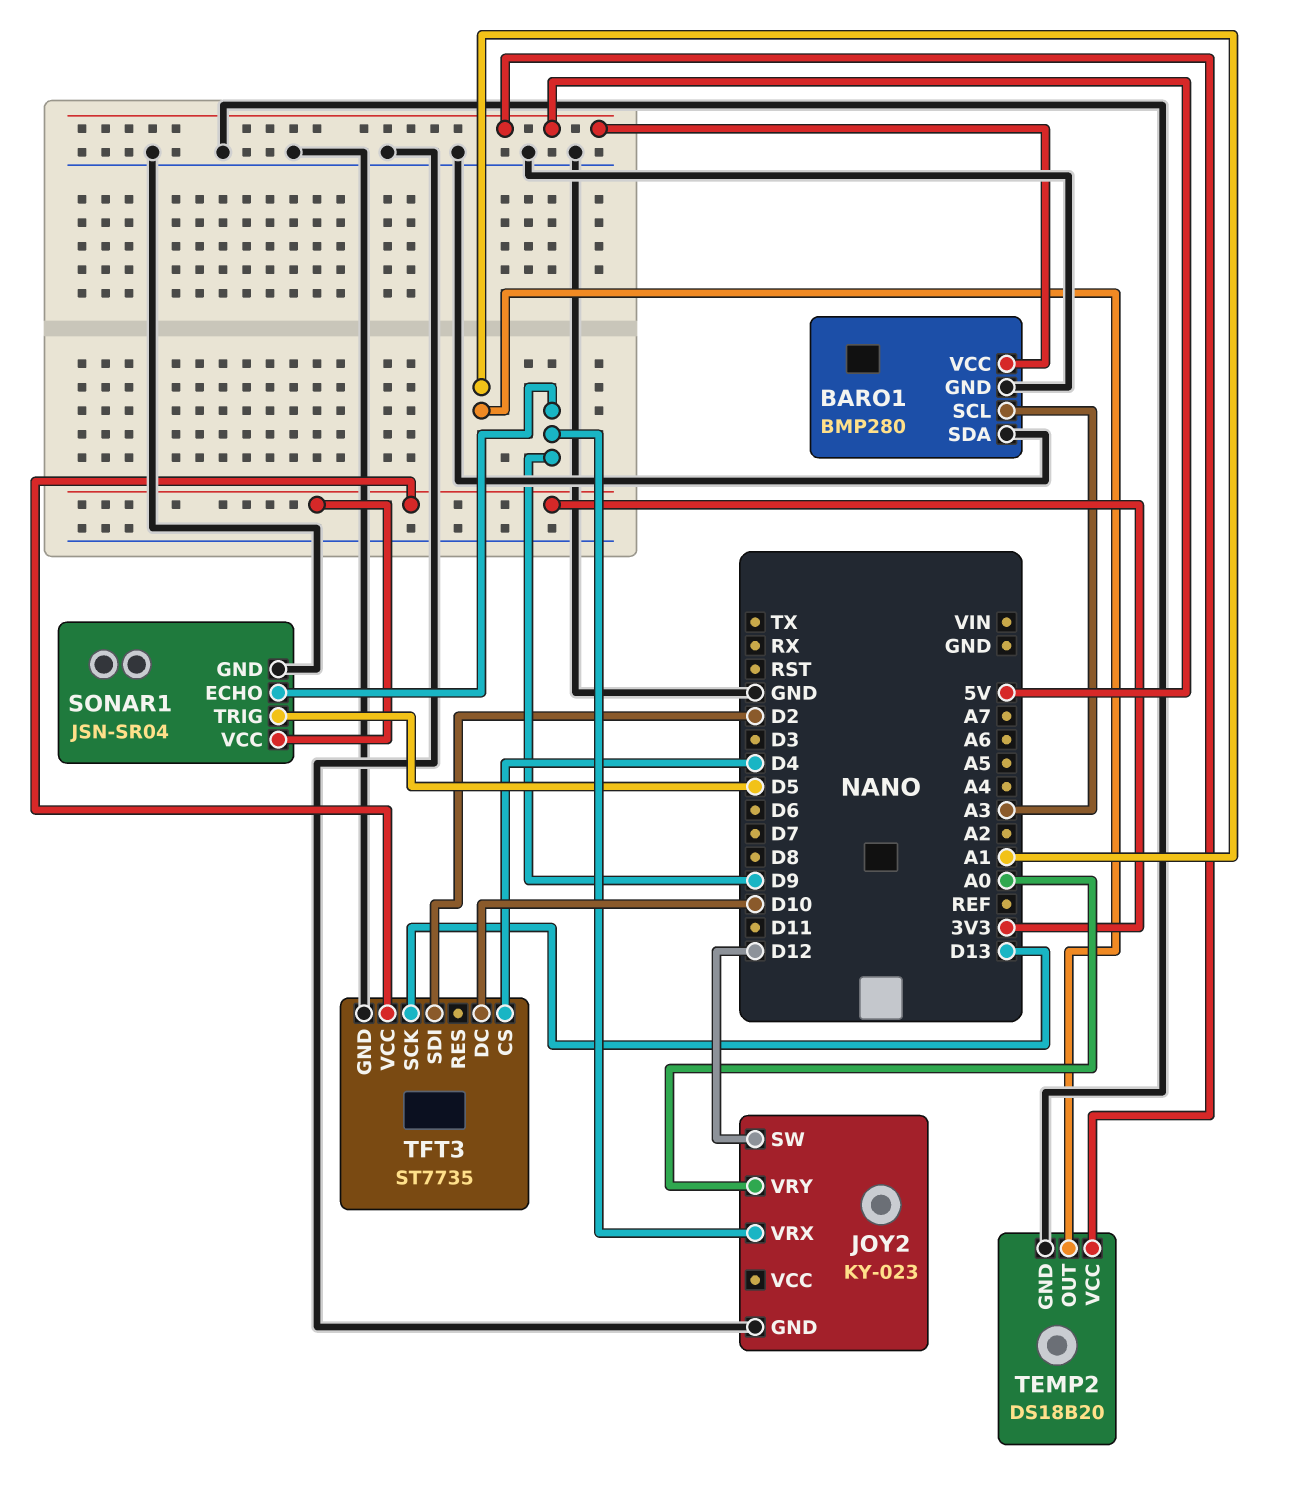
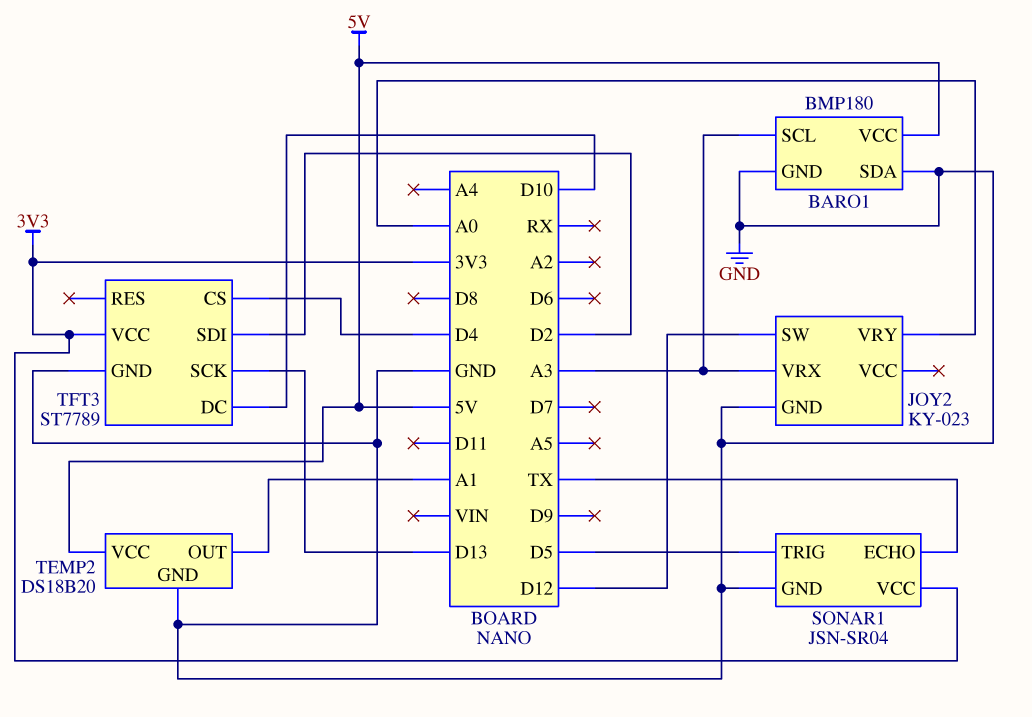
BARO1: BMP280 -> BMP180
JOY2 pin VRX: D9 -> A3
SONAR1 pin ECHO: D9 -> TX
TFT3: ST7735 -> ST7789

